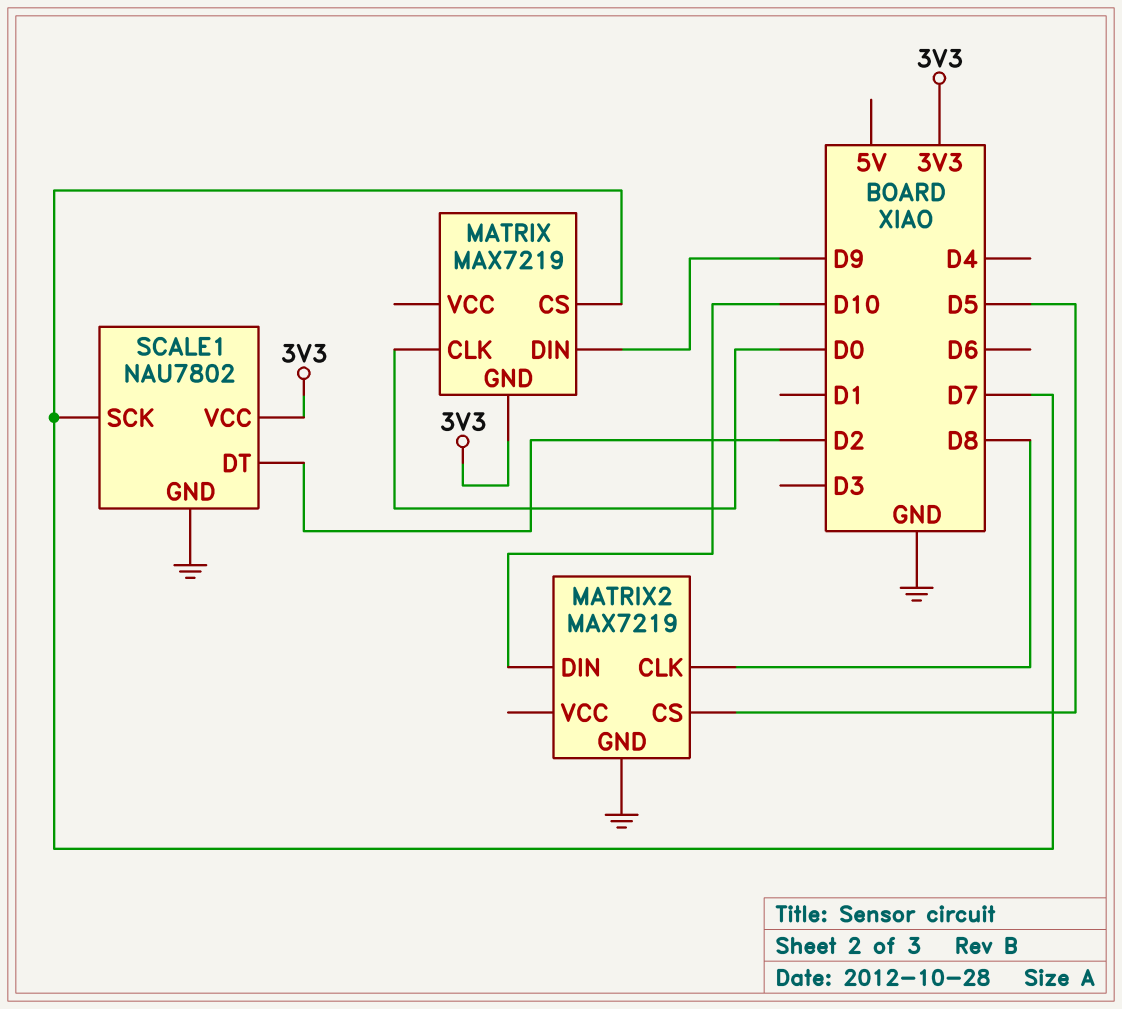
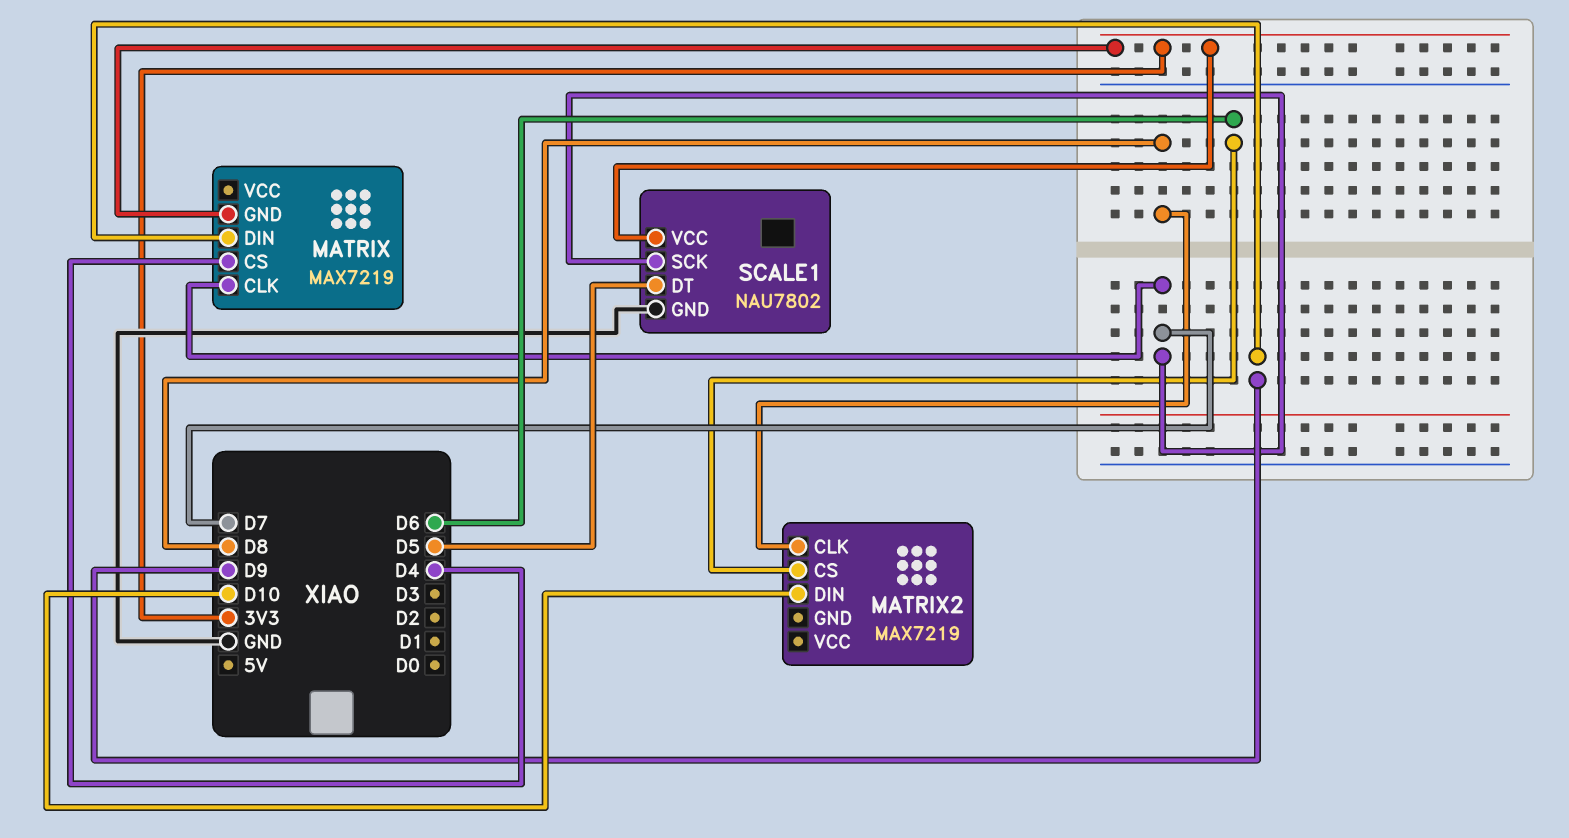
MATRIX pin CLK: D0 -> D7
MATRIX pin CS: D7 -> D4
MATRIX2 pin CS: D5 -> D6
MATRIX2 pin GND: GND -> none
SCALE1 pin DT: D2 -> D5

